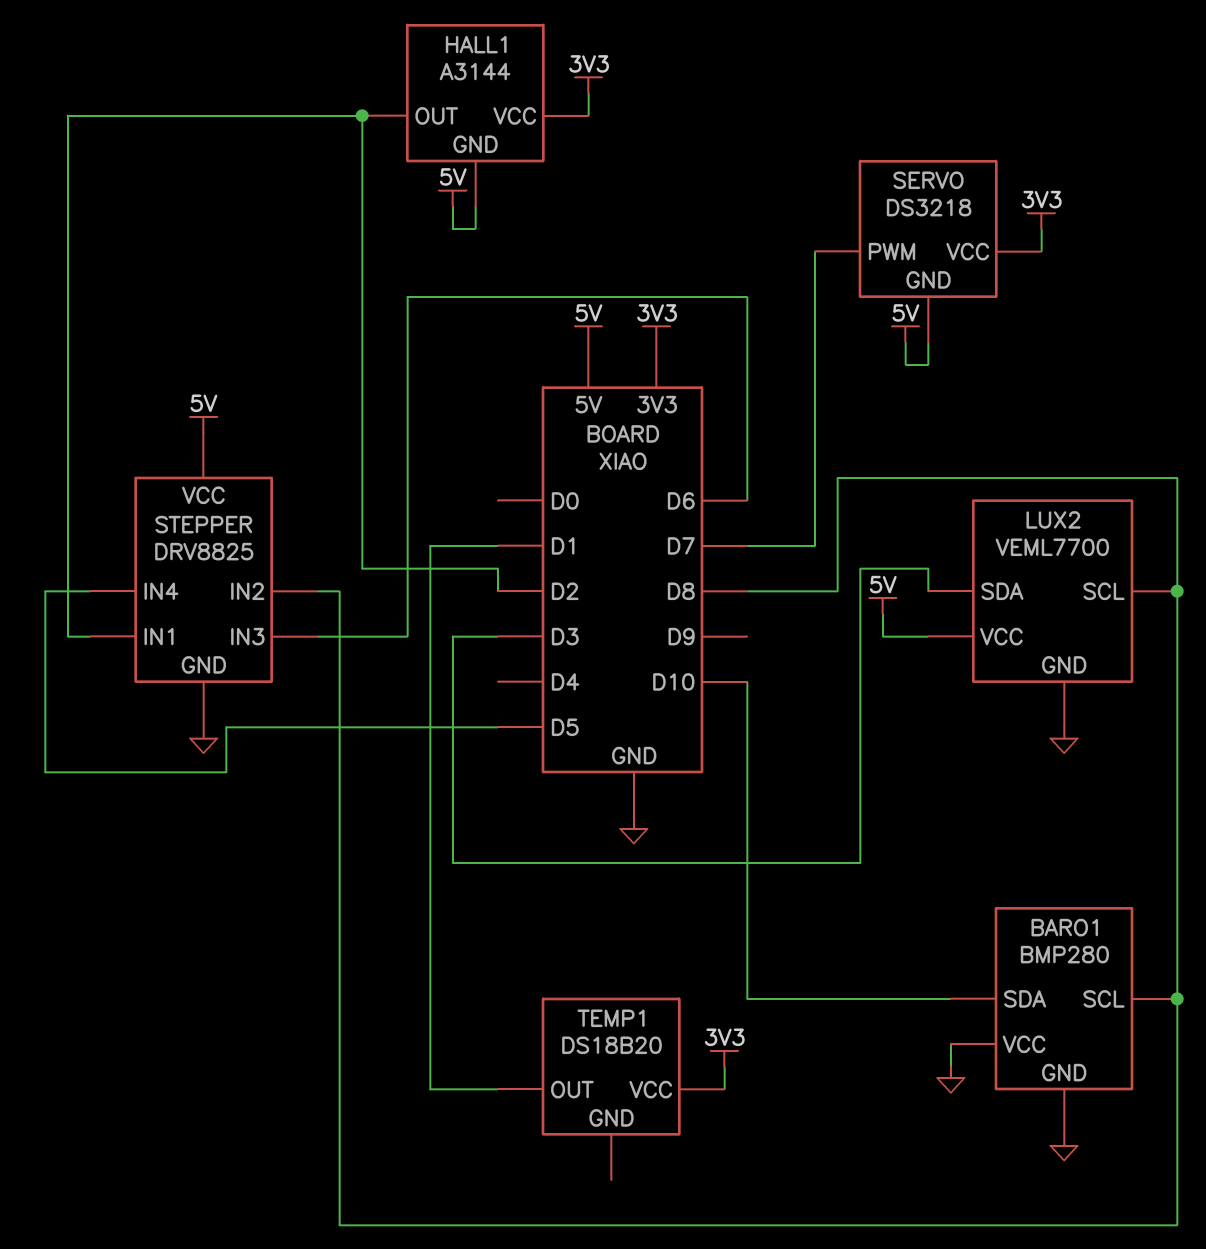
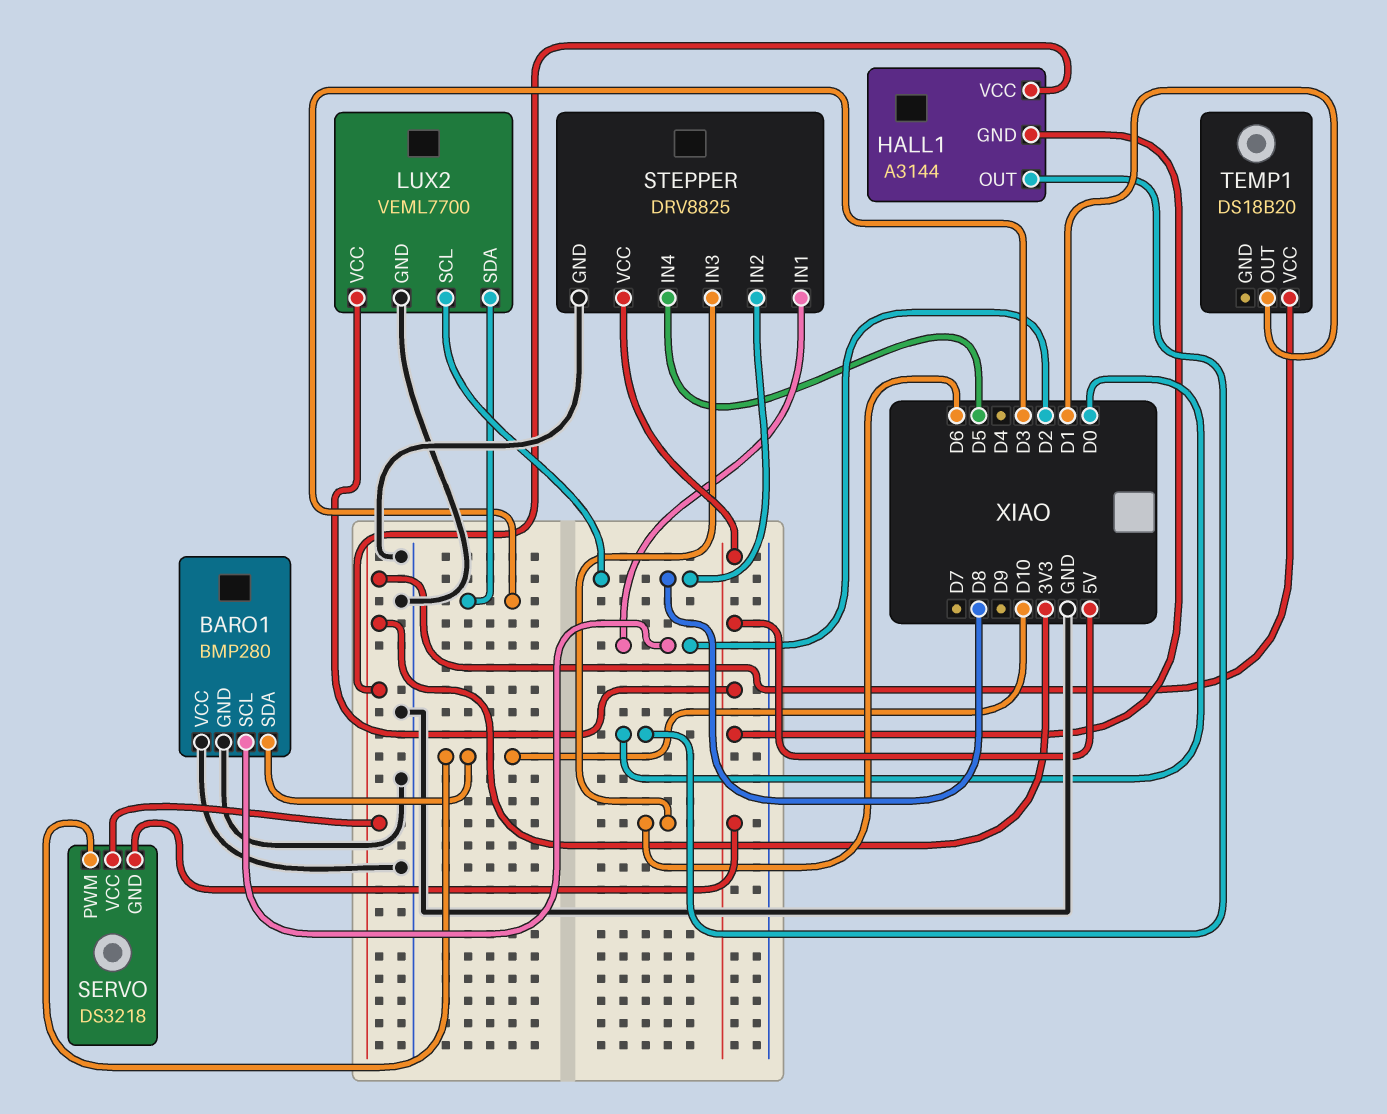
BARO1 pin SCL: D8 -> D2
HALL1 pin OUT: D2 -> D0
SERVO pin PWM: D7 -> D10

